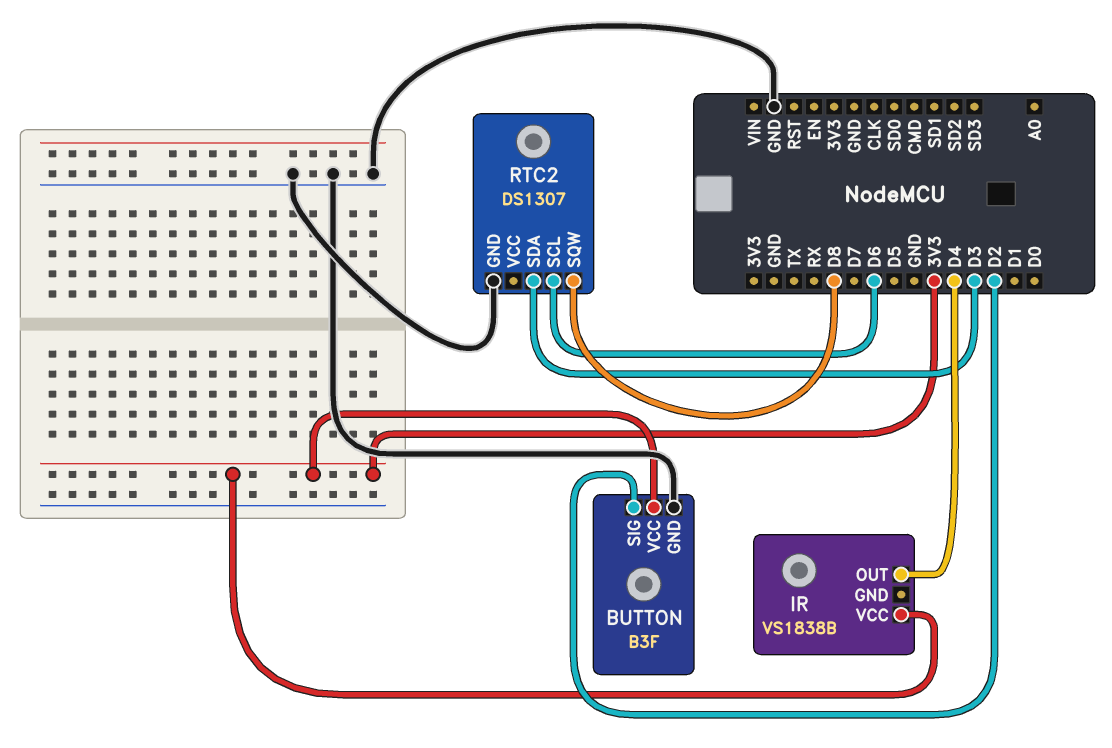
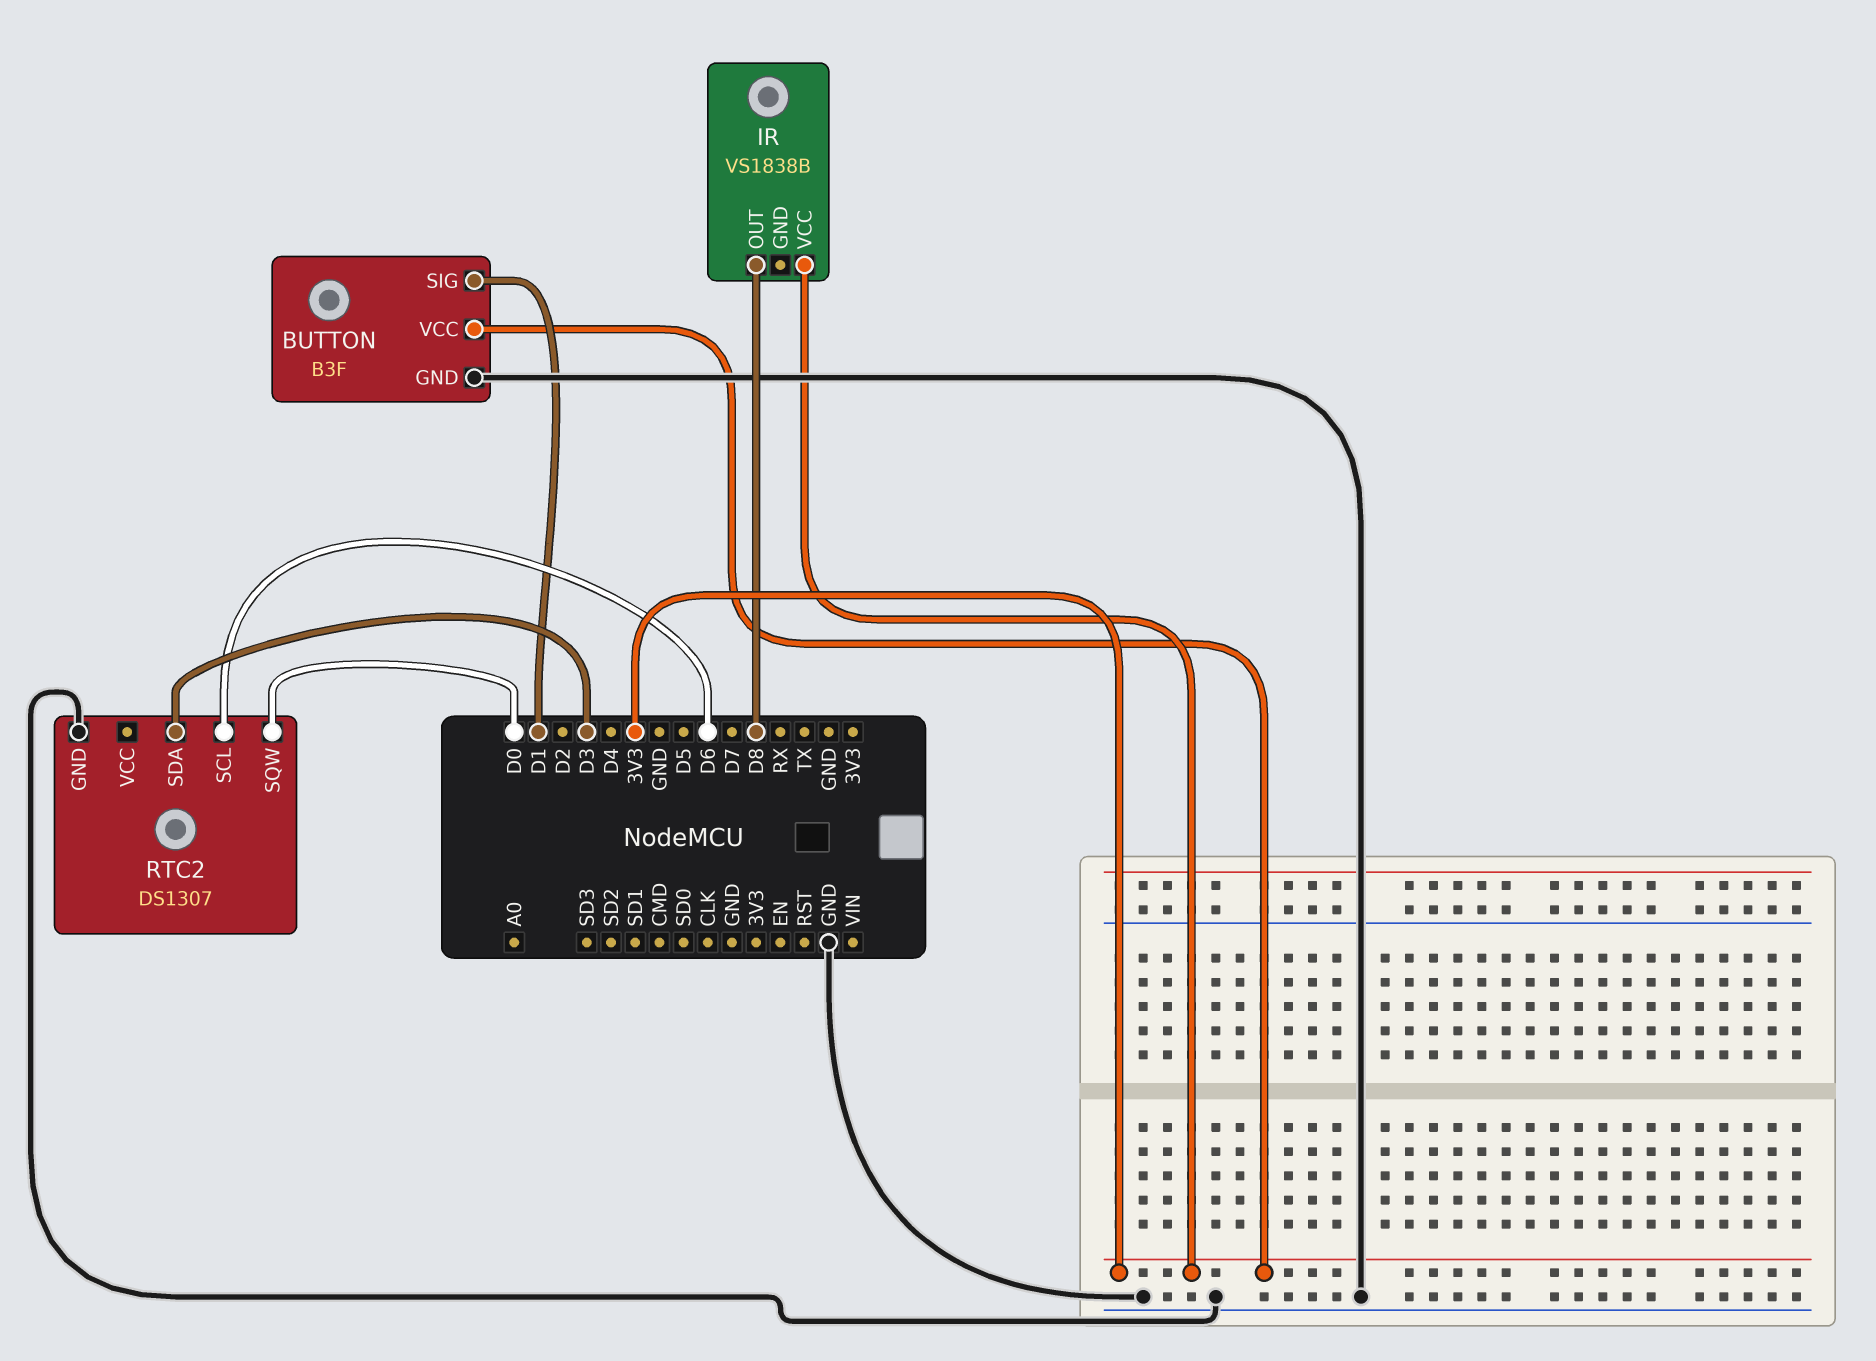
BUTTON pin SIG: D2 -> D1
IR pin OUT: D4 -> D8
RTC2 pin SQW: D8 -> D0

